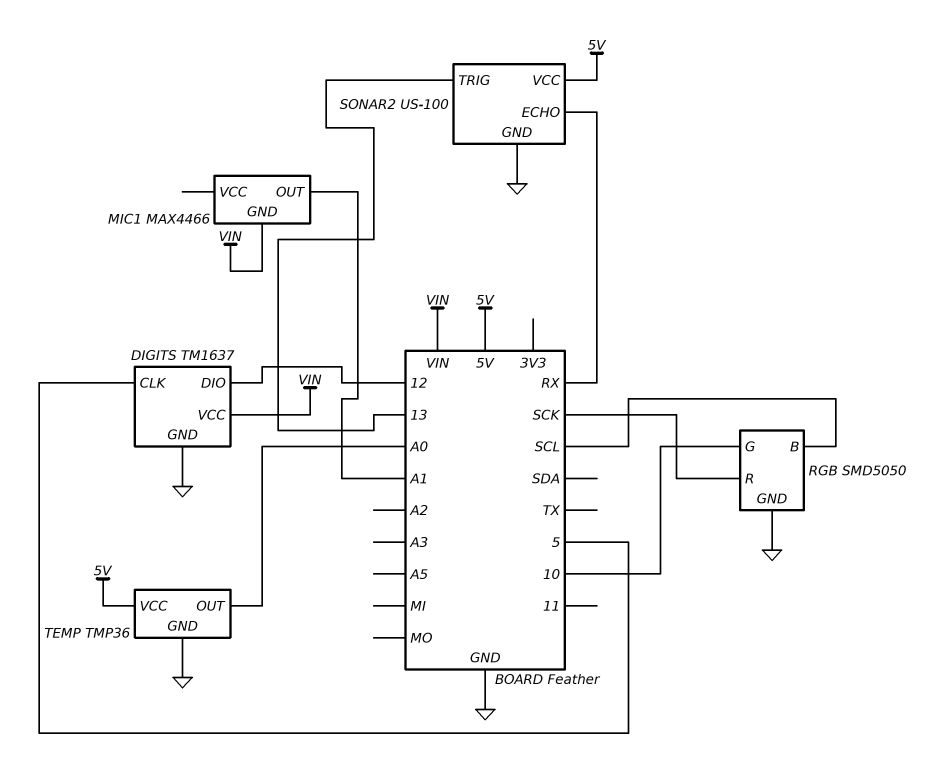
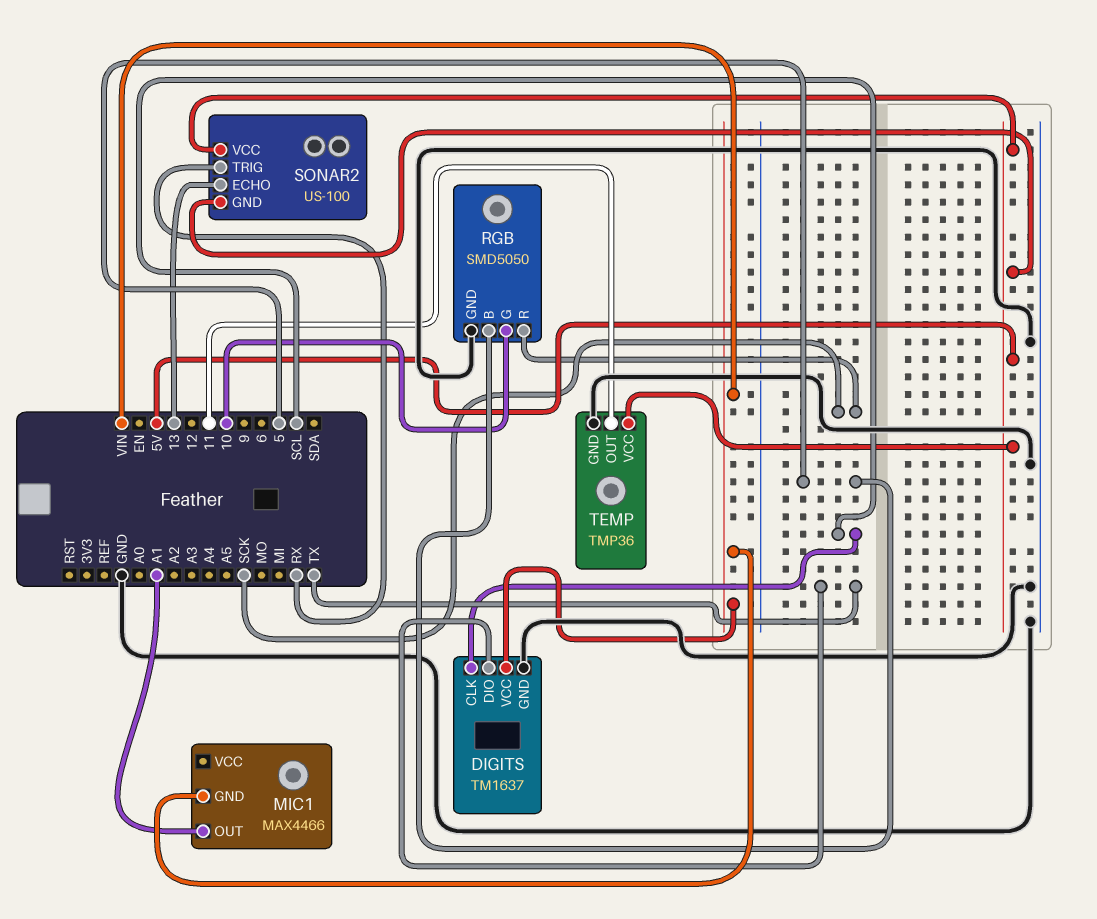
DIGITS pin CLK: 5 -> SCL
DIGITS pin DIO: 12 -> TX
RGB pin B: SCL -> 5
SONAR2 pin ECHO: RX -> 13
SONAR2 pin GND: GND -> 5V
SONAR2 pin TRIG: 13 -> RX
TEMP pin OUT: A0 -> 11

